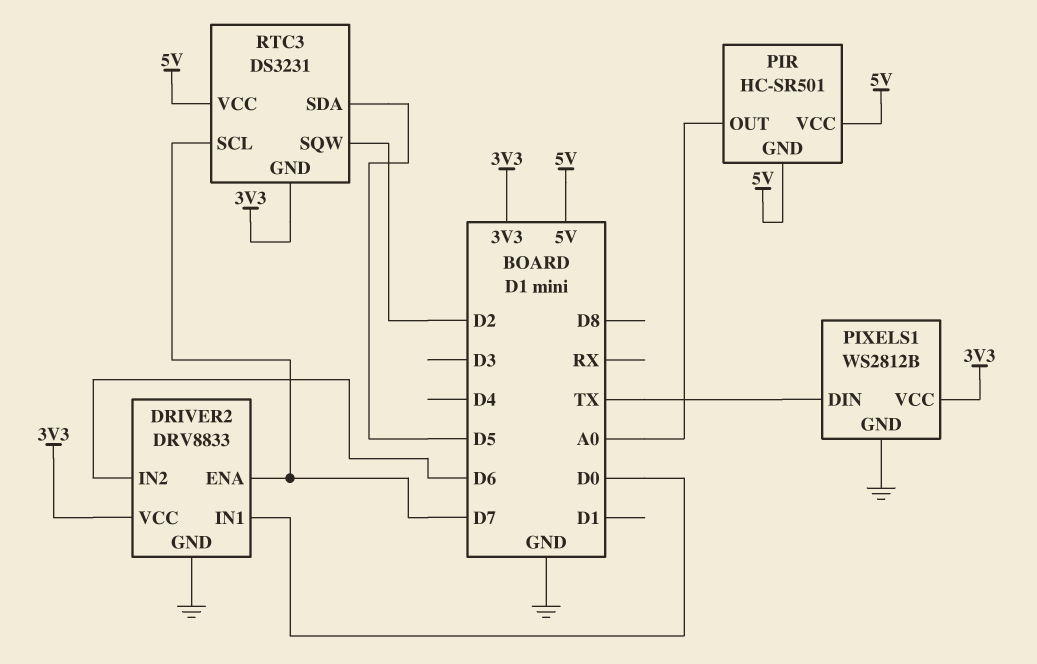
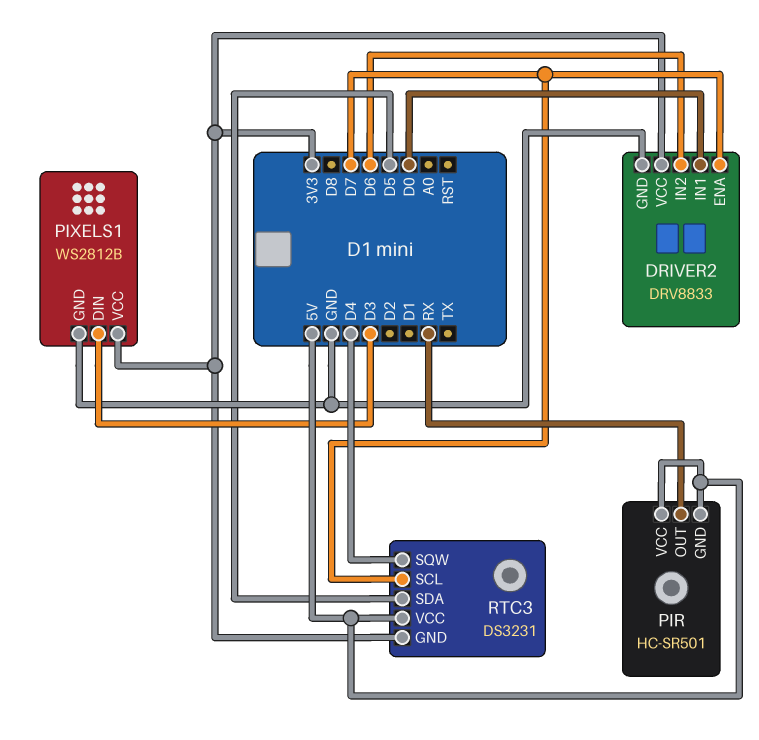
PIR pin OUT: A0 -> RX
PIXELS1 pin DIN: TX -> D3
RTC3 pin SQW: D2 -> D4

